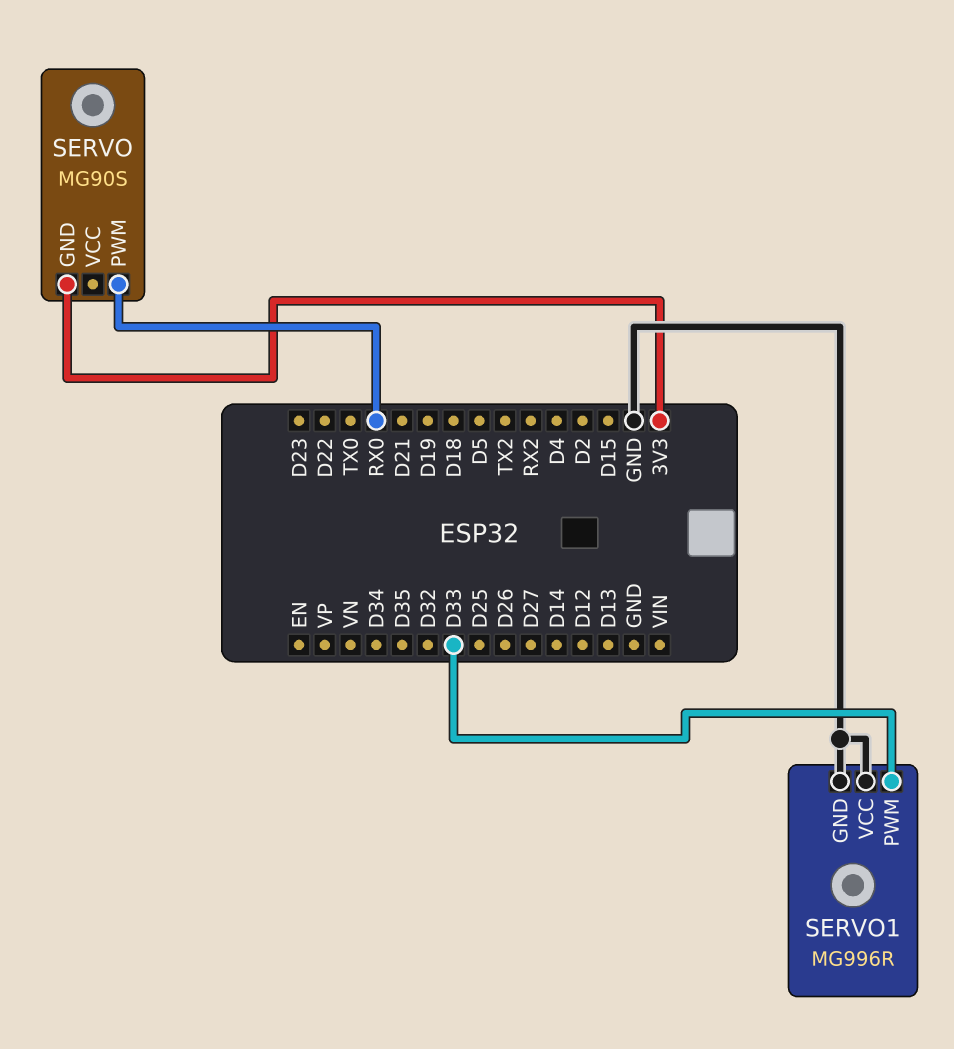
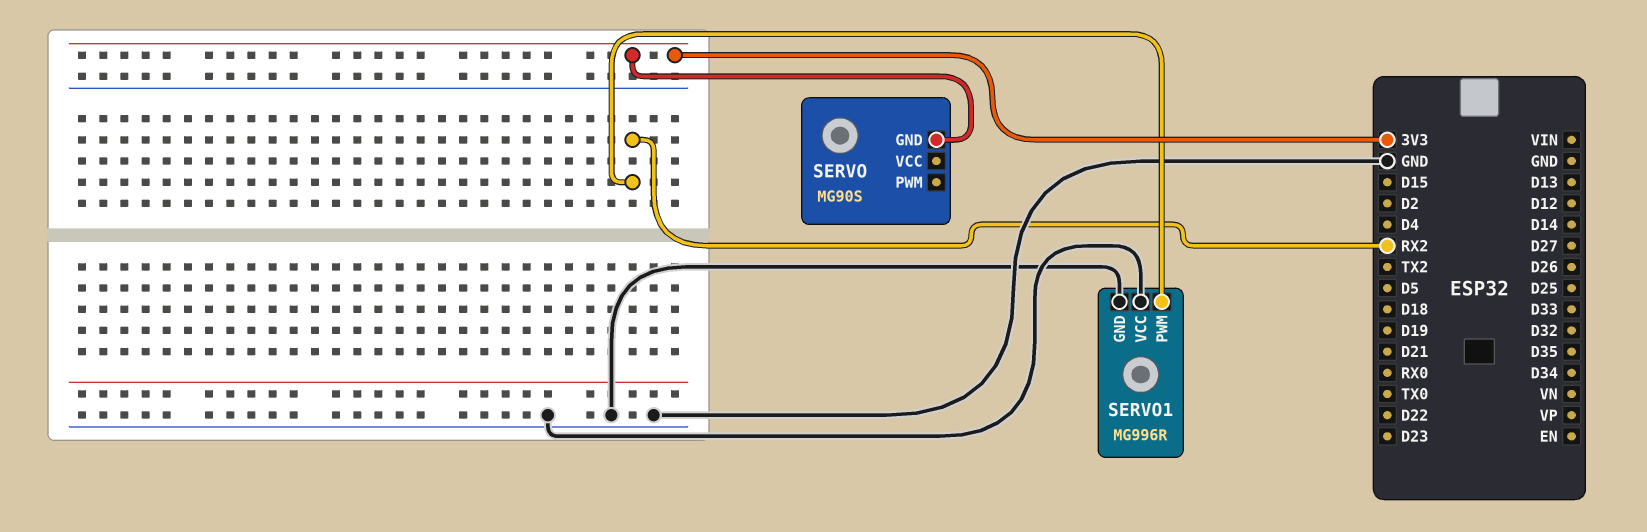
SERVO pin PWM: RX0 -> none
SERVO1 pin PWM: D33 -> RX2

